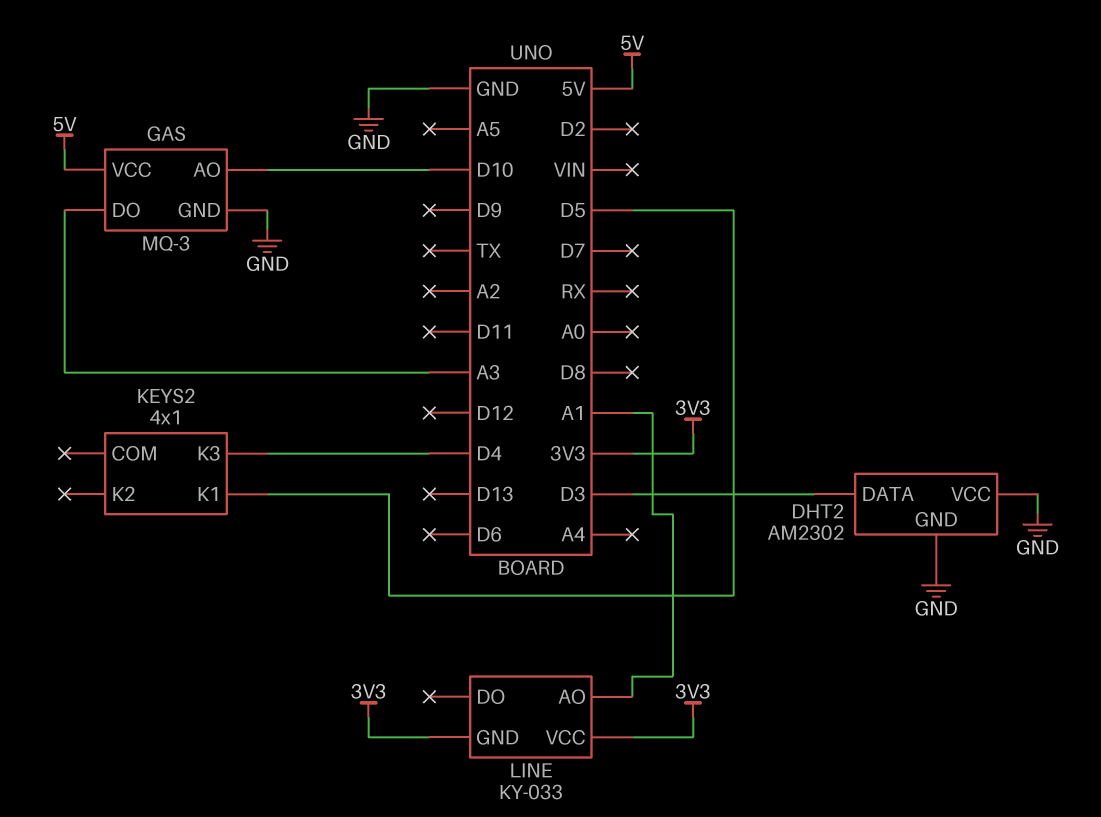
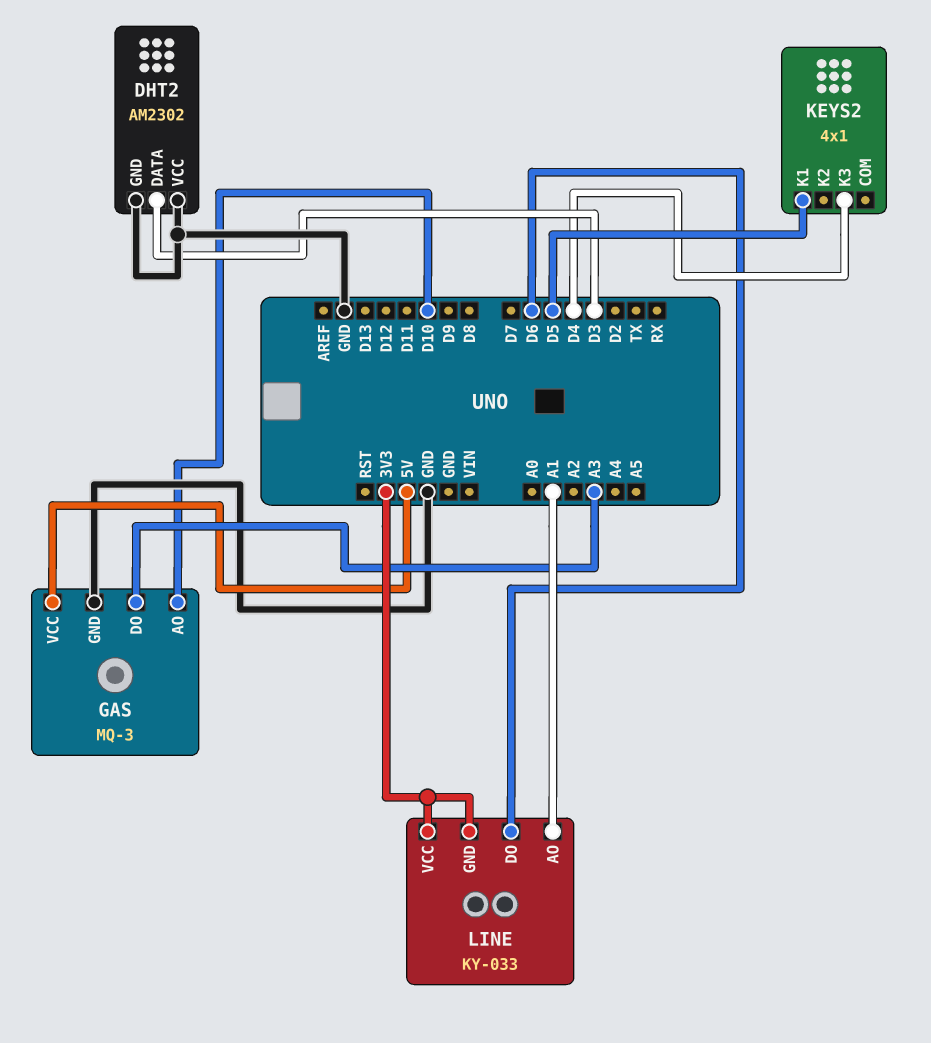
LINE pin DO: none -> D6

